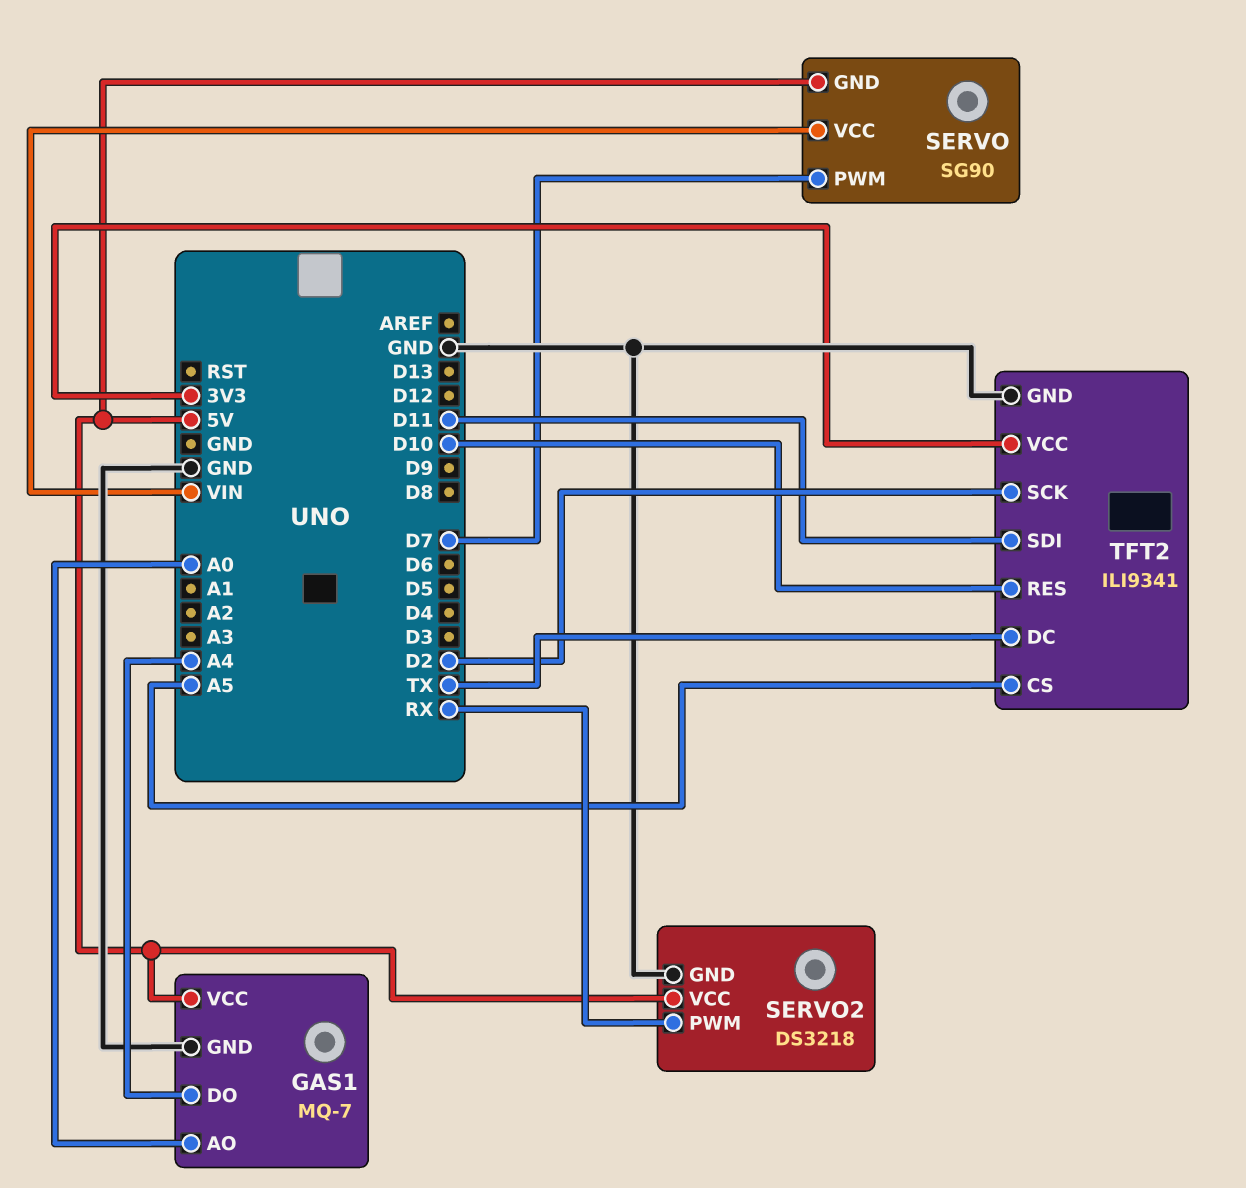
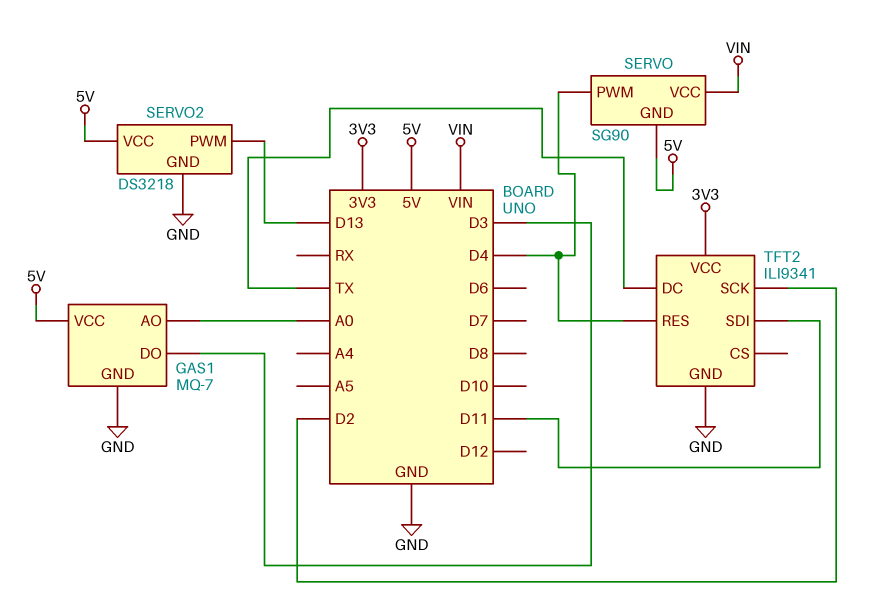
GAS1 pin DO: A4 -> D3
SERVO pin PWM: D7 -> D4
SERVO2 pin PWM: RX -> D13
TFT2 pin CS: A5 -> none
TFT2 pin RES: D10 -> D4

